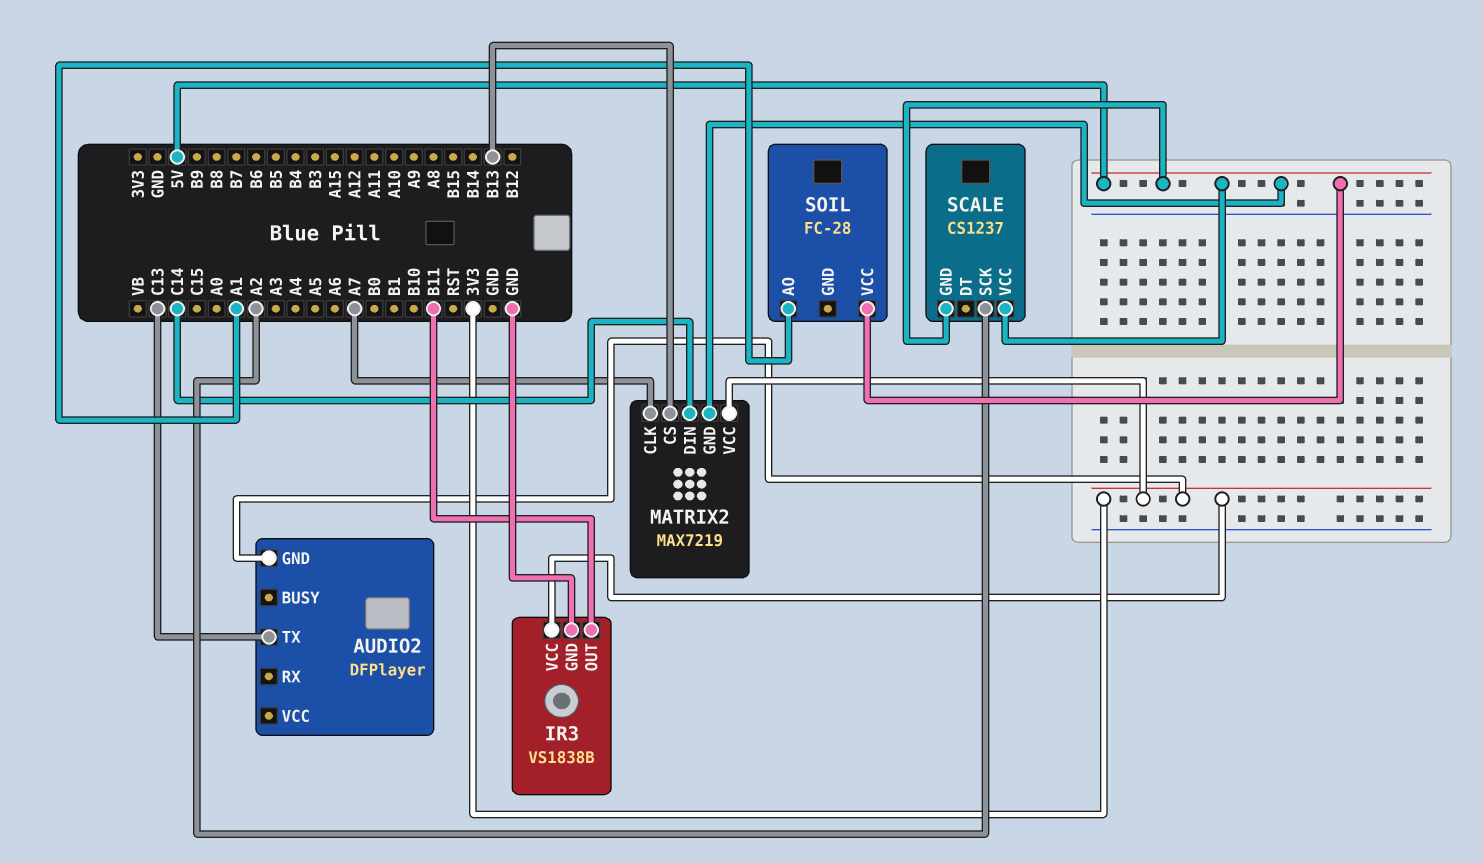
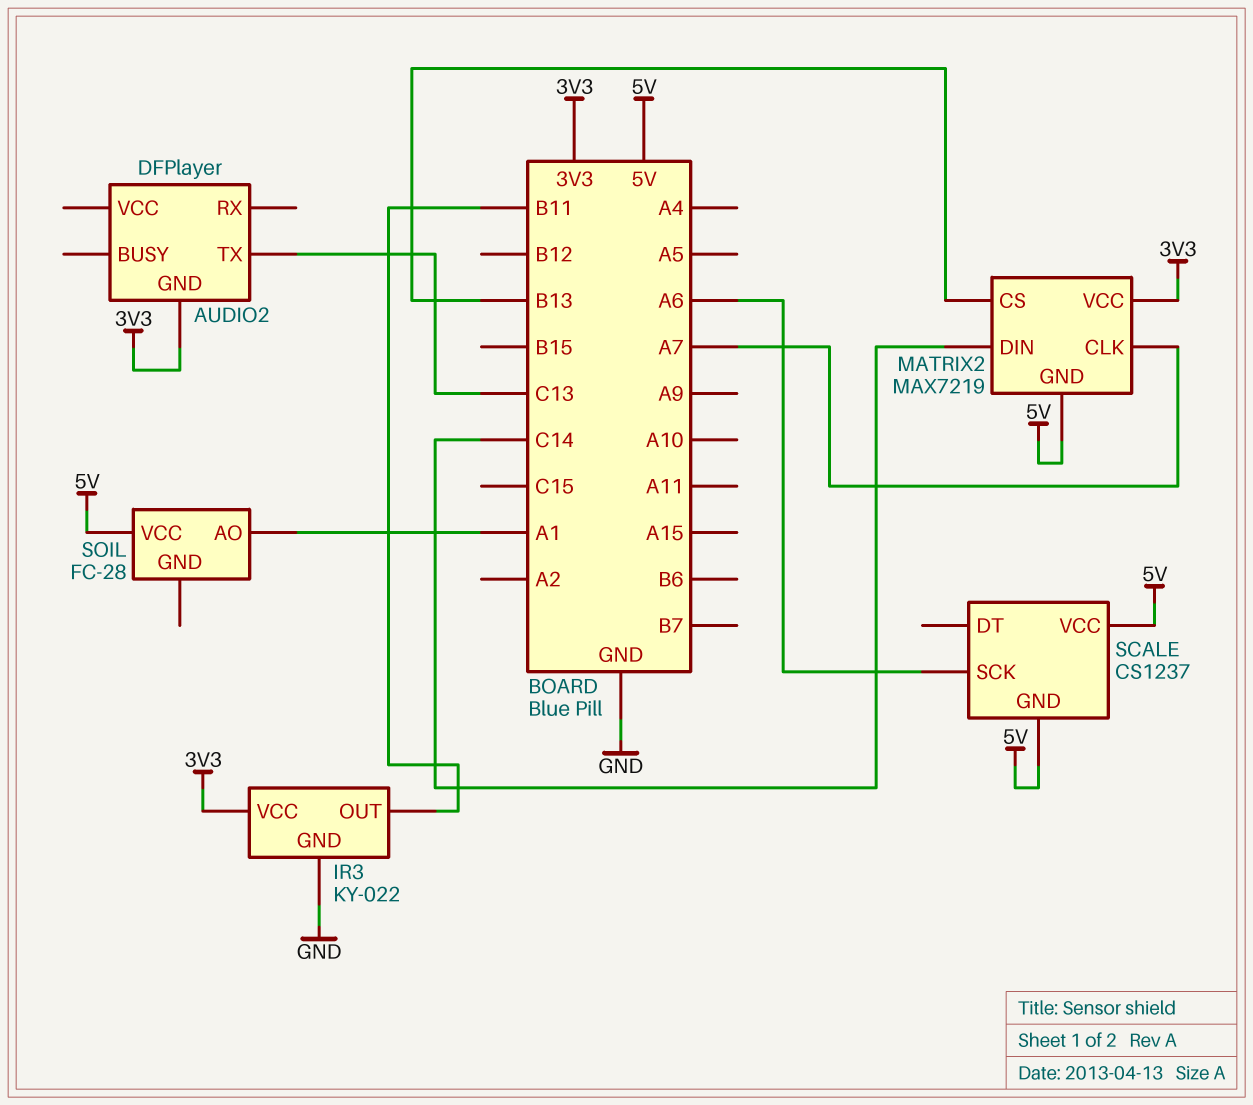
IR3: VS1838B -> KY-022
SCALE pin SCK: A2 -> A6

